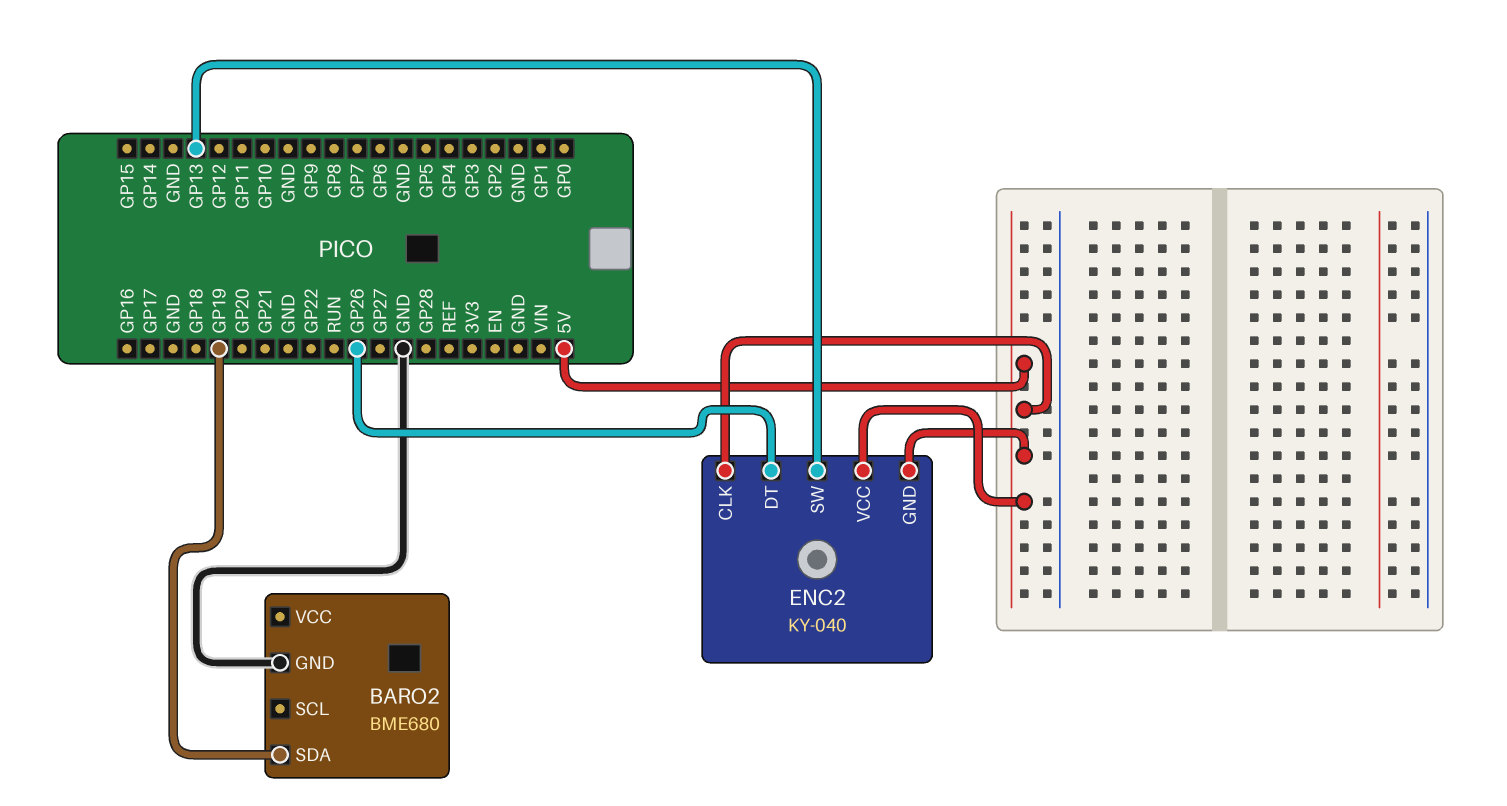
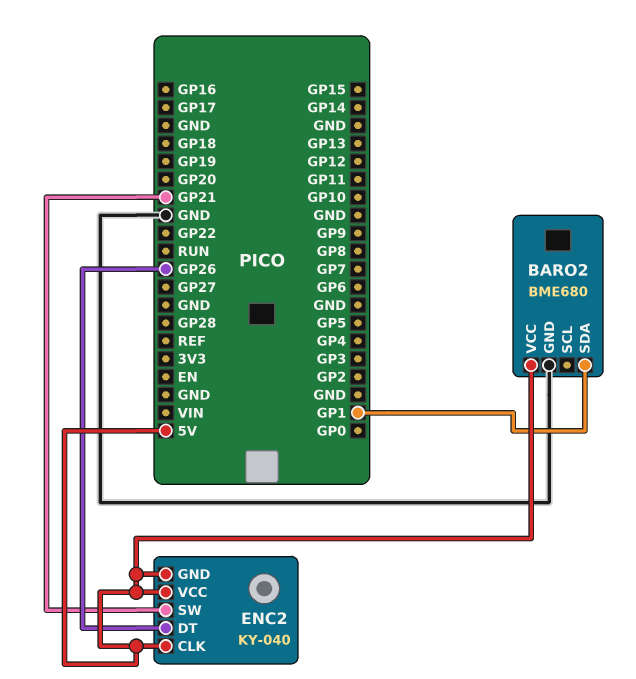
BARO2 pin SDA: GP19 -> GP1
BARO2 pin VCC: none -> 5V
ENC2 pin SW: GP13 -> GP21

